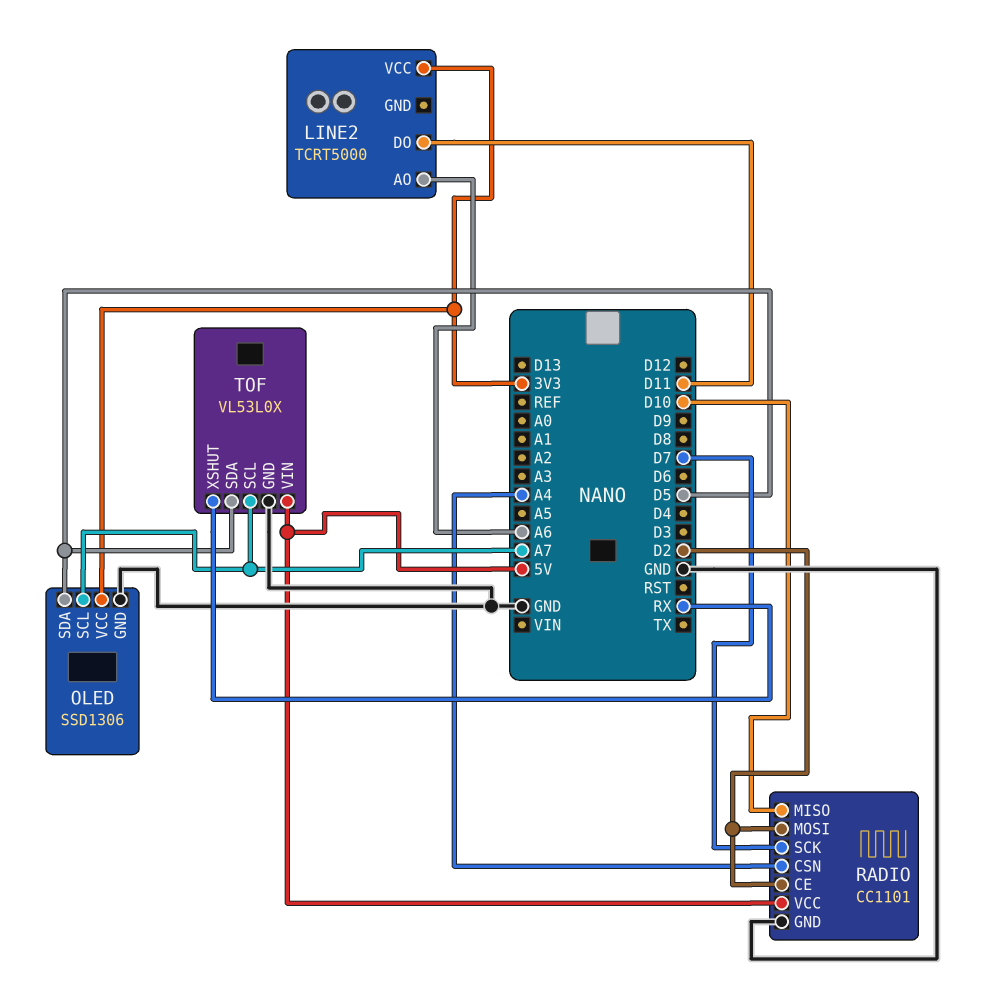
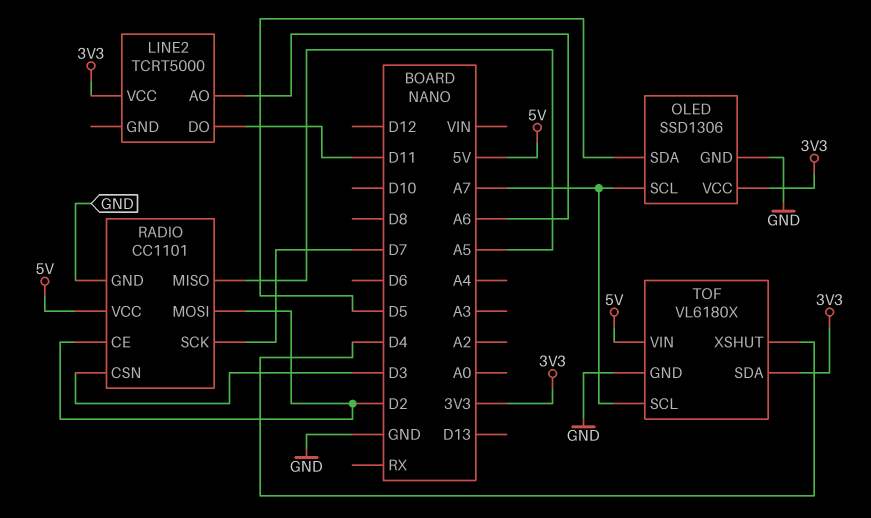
RADIO pin CSN: A4 -> D3
RADIO pin MISO: D10 -> A5
TOF: VL53L0X -> VL6180X
TOF pin SDA: D5 -> 3V3
TOF pin XSHUT: RX -> D4

